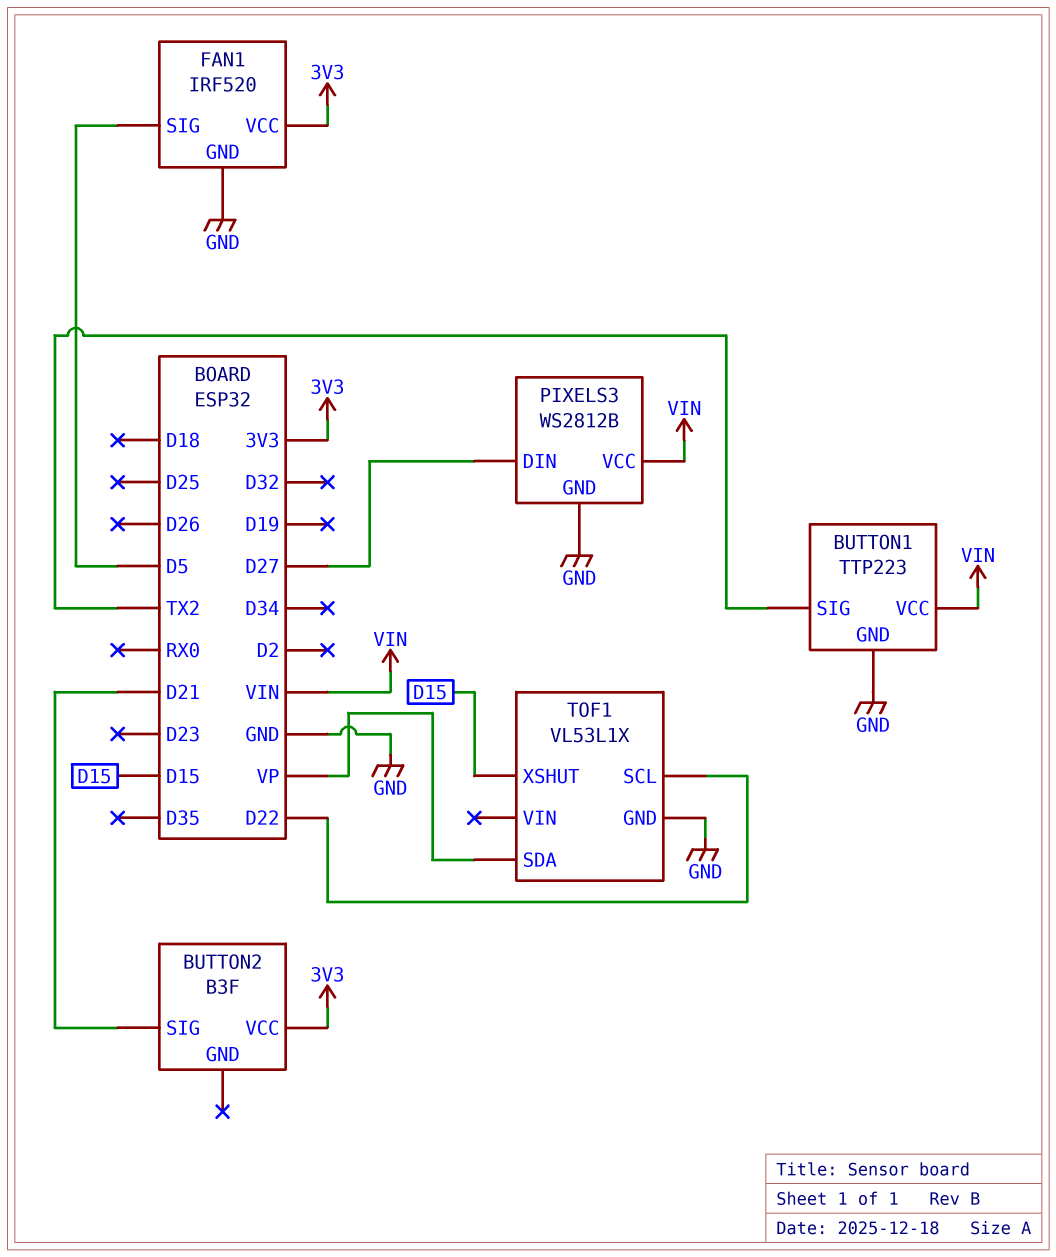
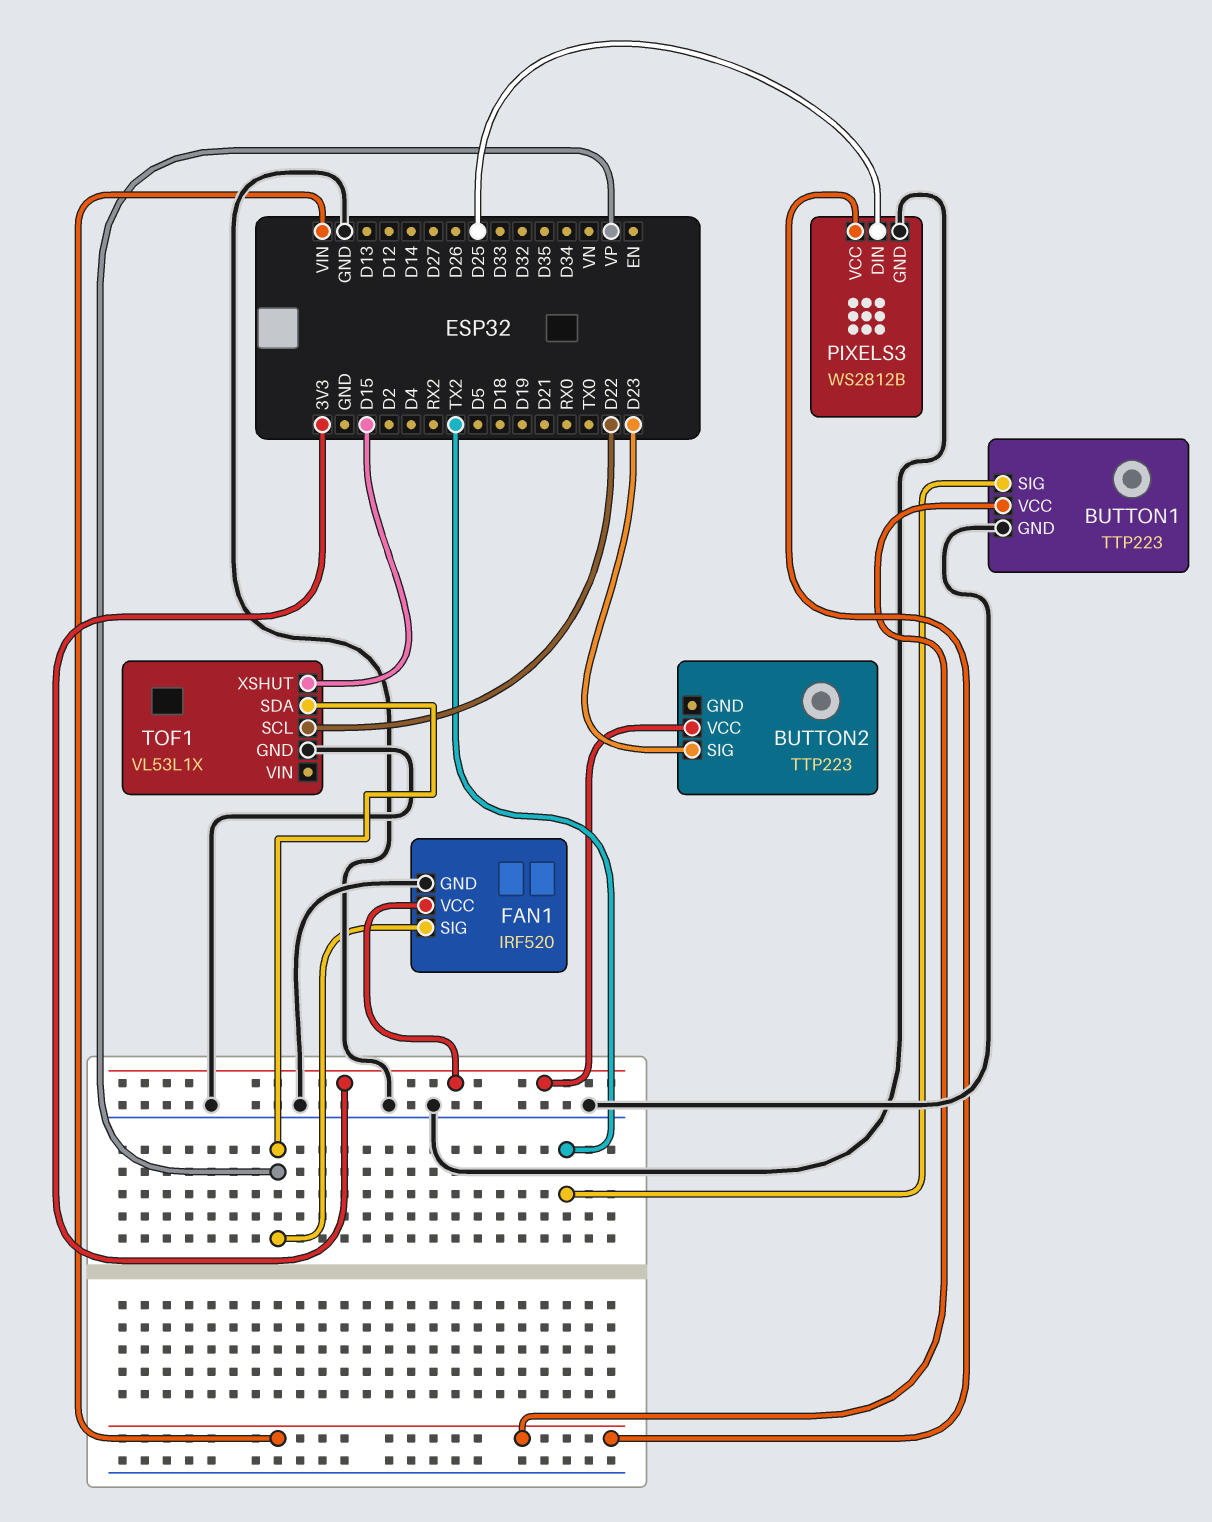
BUTTON2: B3F -> TTP223
BUTTON2 pin SIG: D21 -> D23
FAN1 pin SIG: D5 -> VP
PIXELS3 pin DIN: D27 -> D25

